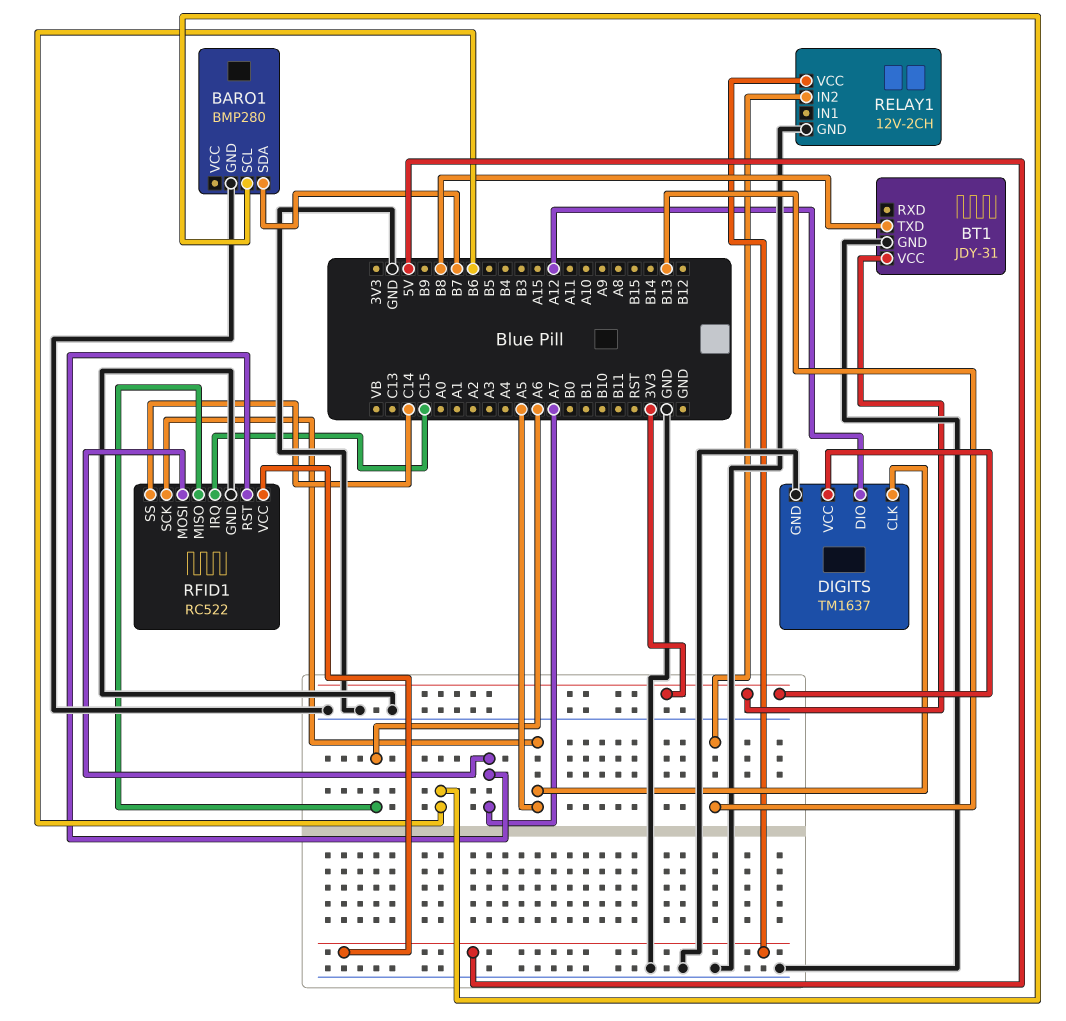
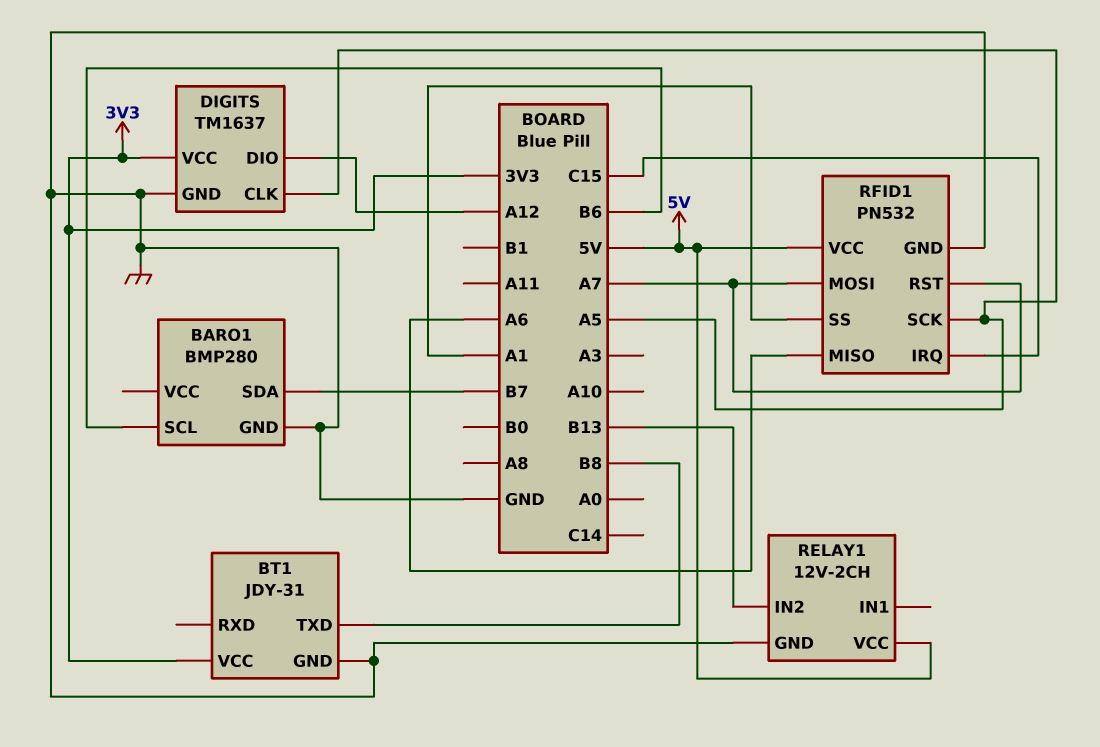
RFID1: RC522 -> PN532
RFID1 pin SS: C14 -> A1

